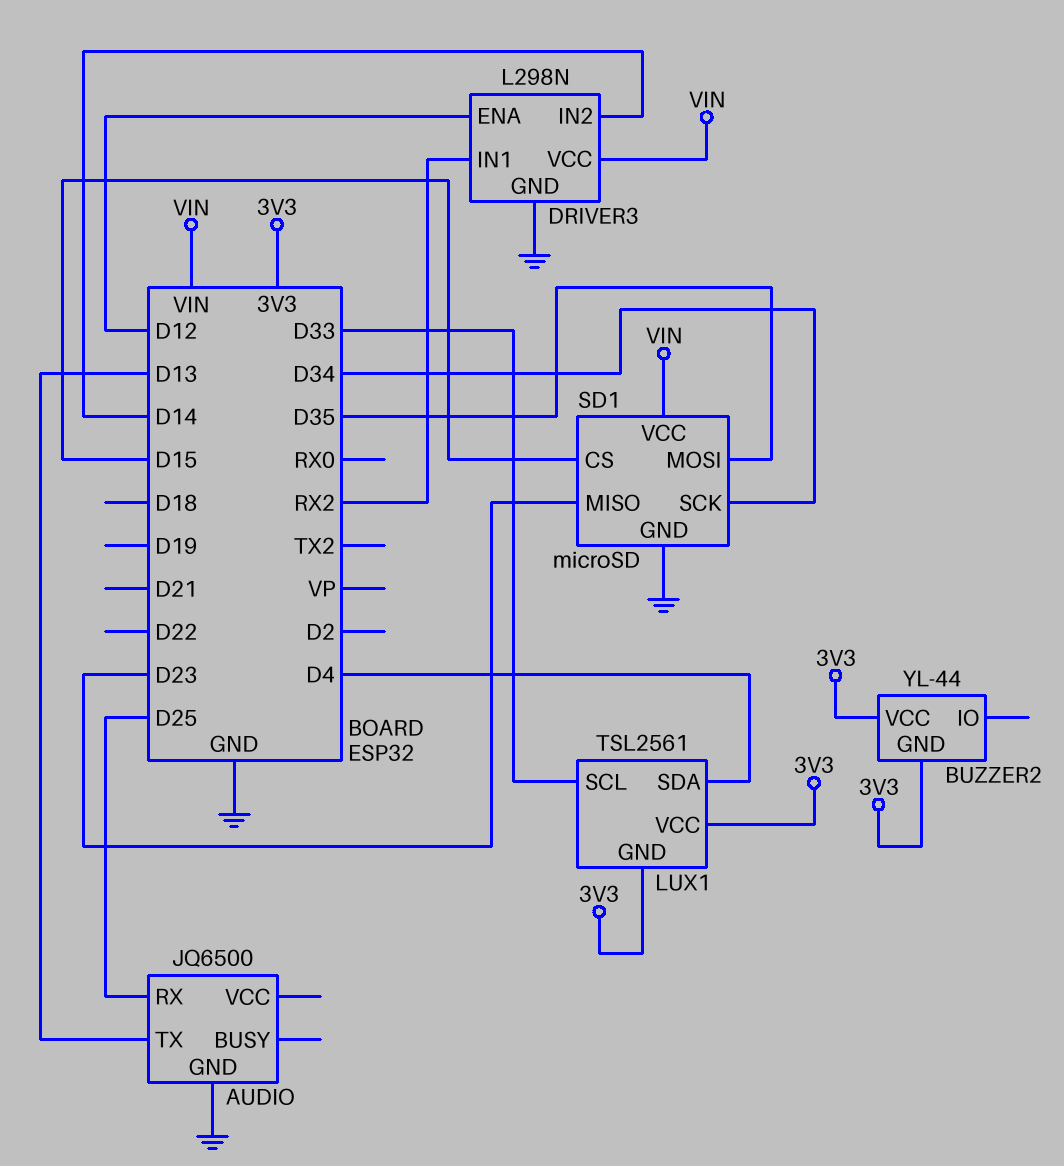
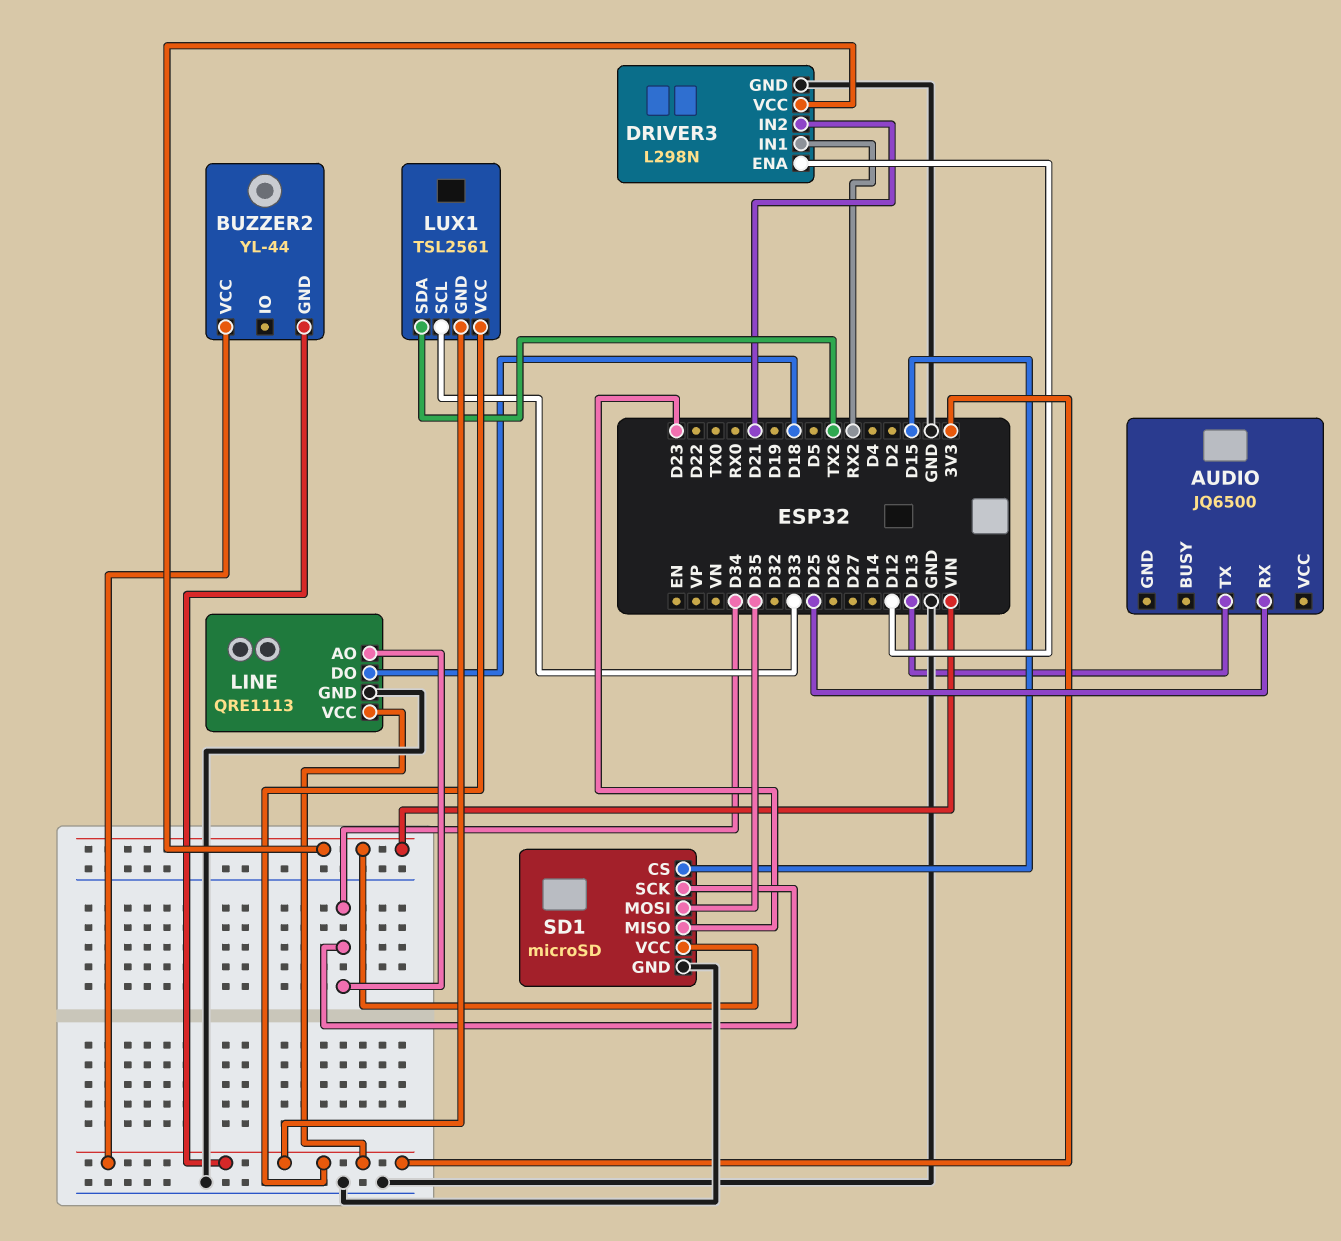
AUDIO pin GND: GND -> none
DRIVER3 pin IN2: D14 -> D21
LINE: none -> QRE1113
LINE pin AO: none -> D34
LINE pin DO: none -> D18
LINE pin GND: none -> GND
LINE pin VCC: none -> 3V3
LUX1 pin SDA: D4 -> TX2

